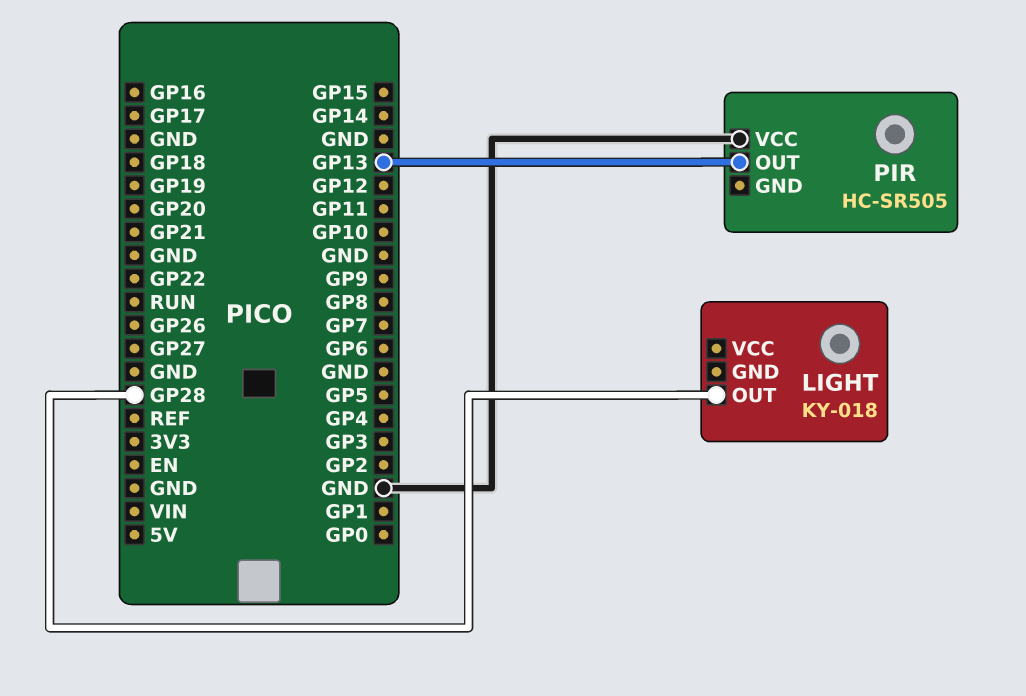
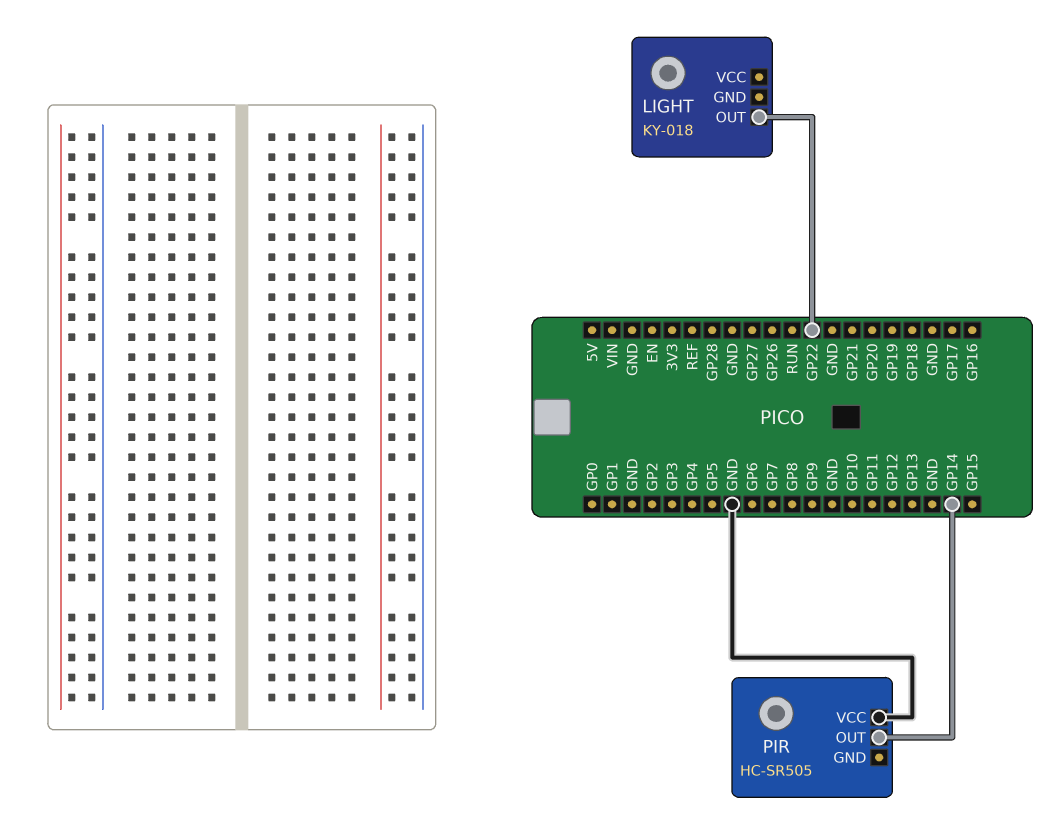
LIGHT pin OUT: GP28 -> GP22
PIR pin OUT: GP13 -> GP14

